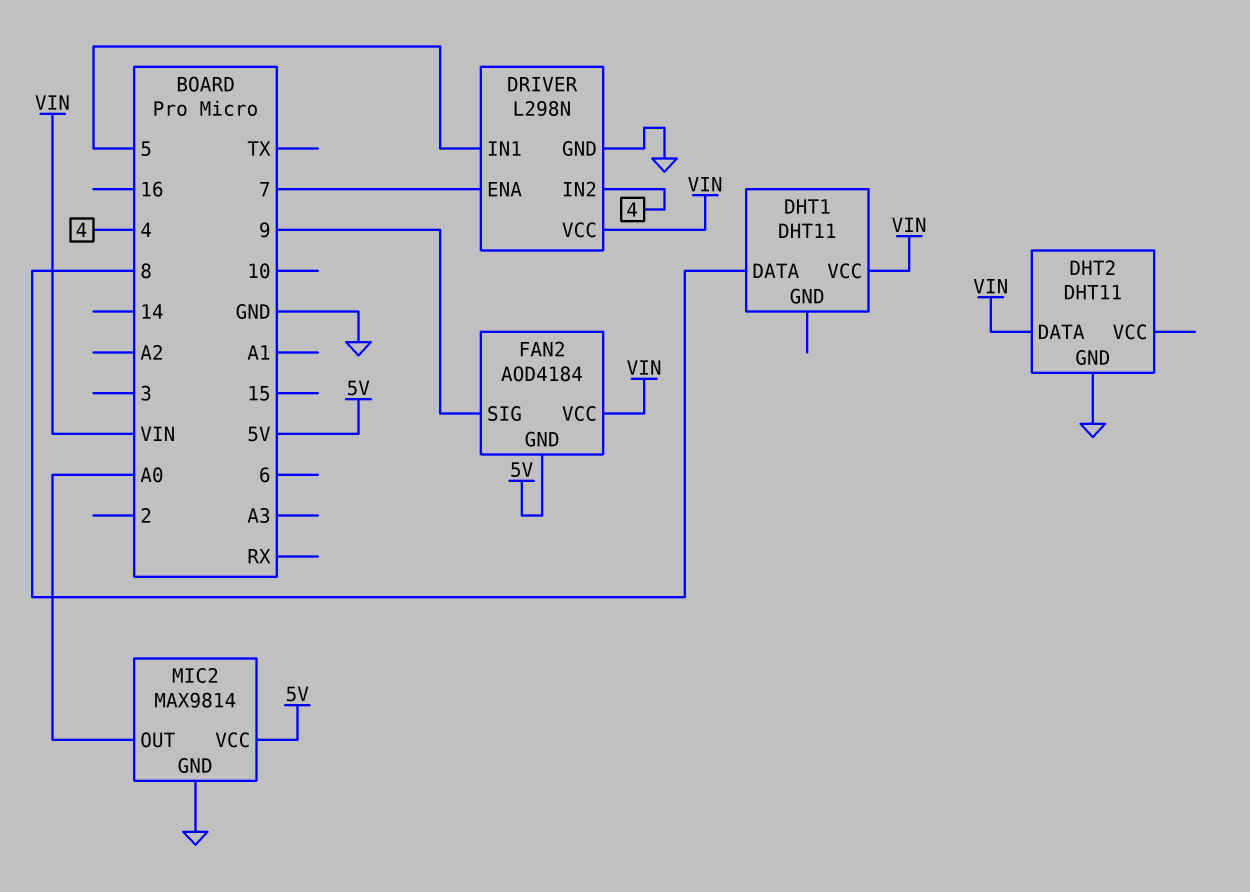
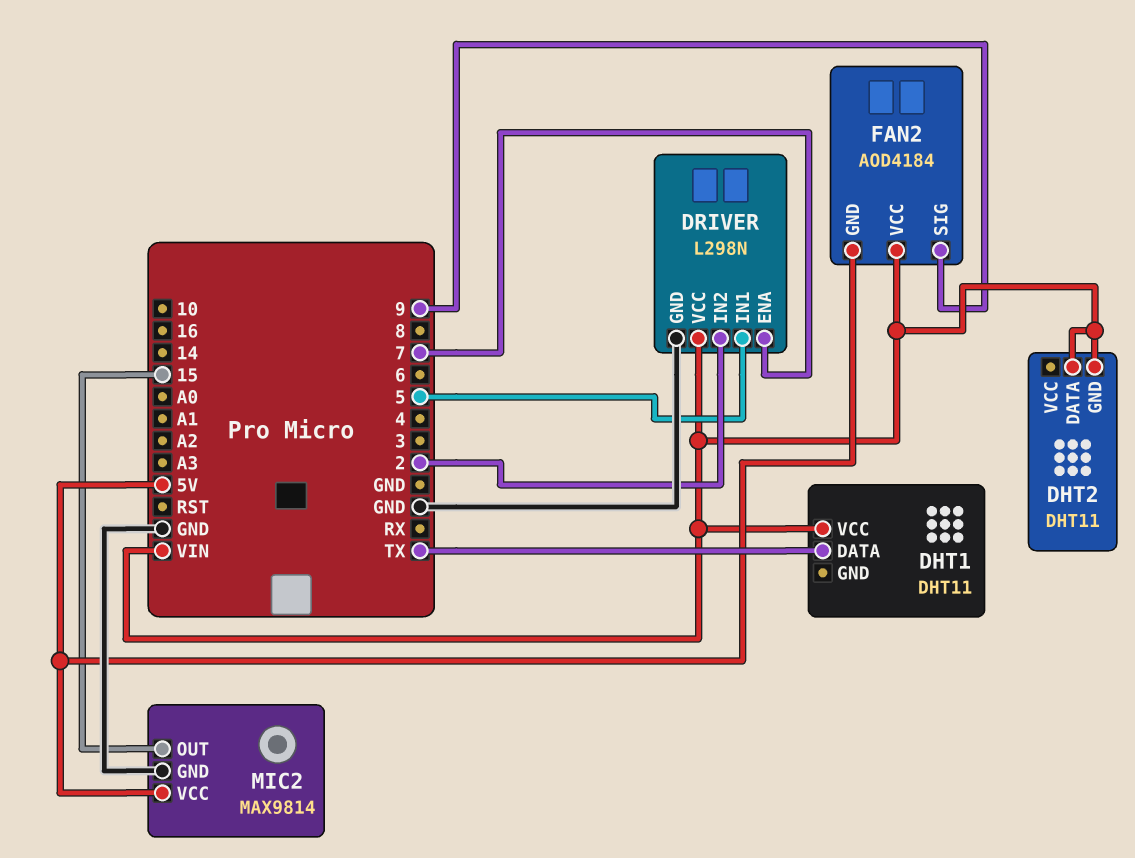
DHT1 pin DATA: 8 -> TX
DHT2 pin GND: GND -> VIN
DRIVER pin IN2: 4 -> 2
MIC2 pin OUT: A0 -> 15

